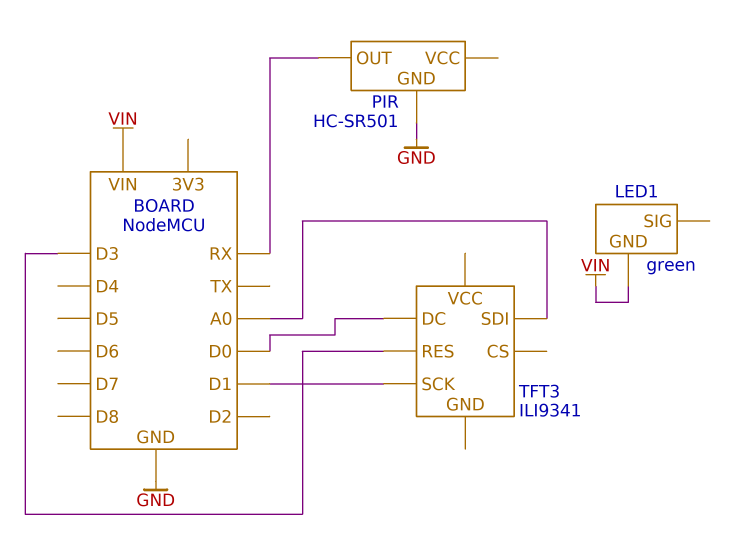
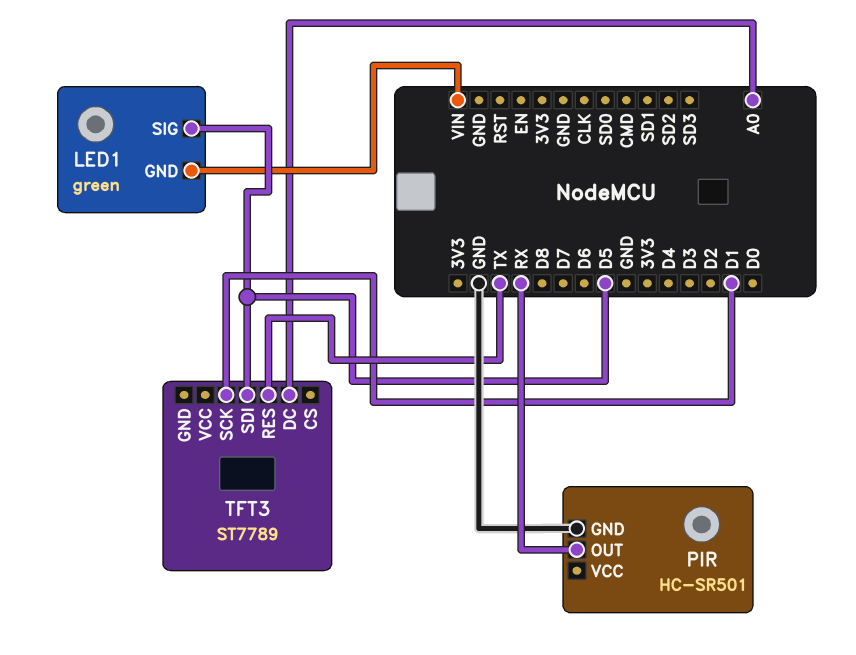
LED1 pin SIG: none -> D5
TFT3: ILI9341 -> ST7789
TFT3 pin DC: D0 -> A0
TFT3 pin RES: D3 -> TX
TFT3 pin SDI: A0 -> D5

